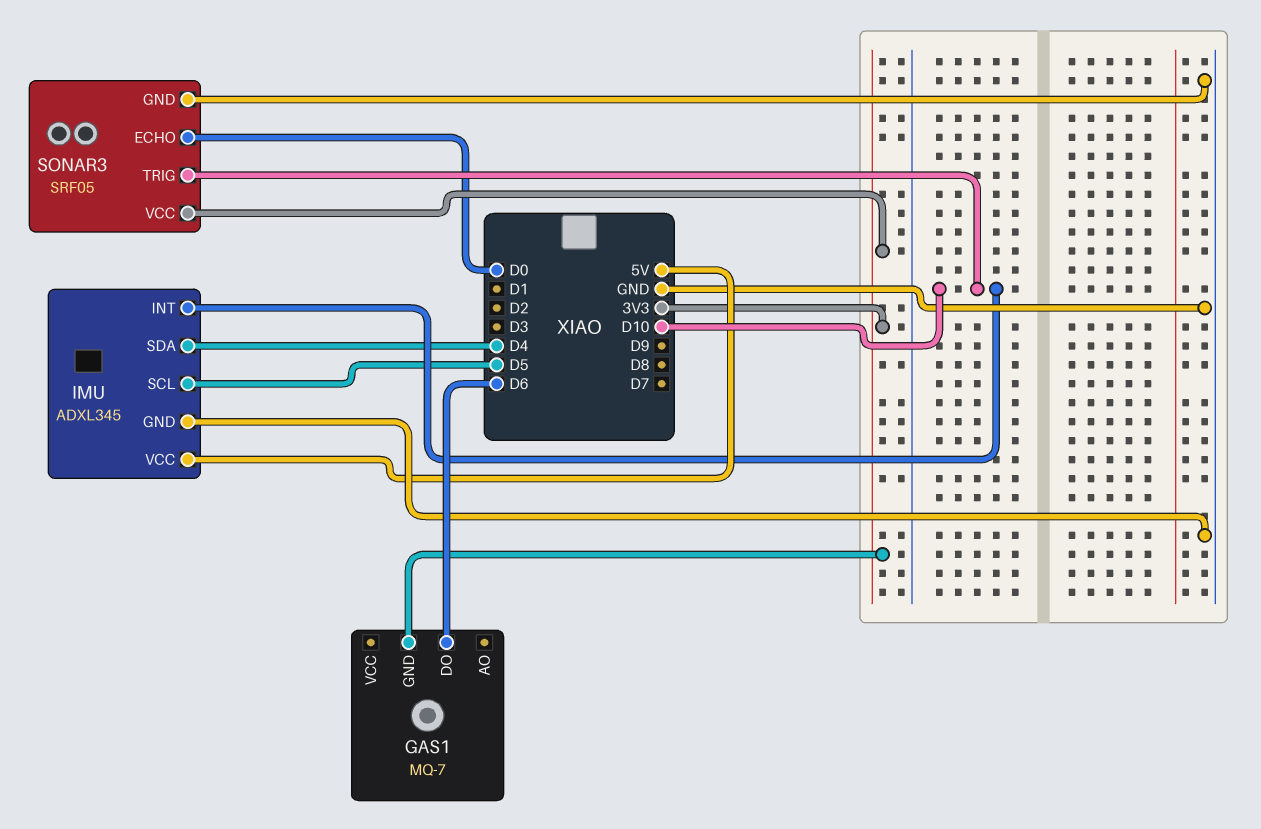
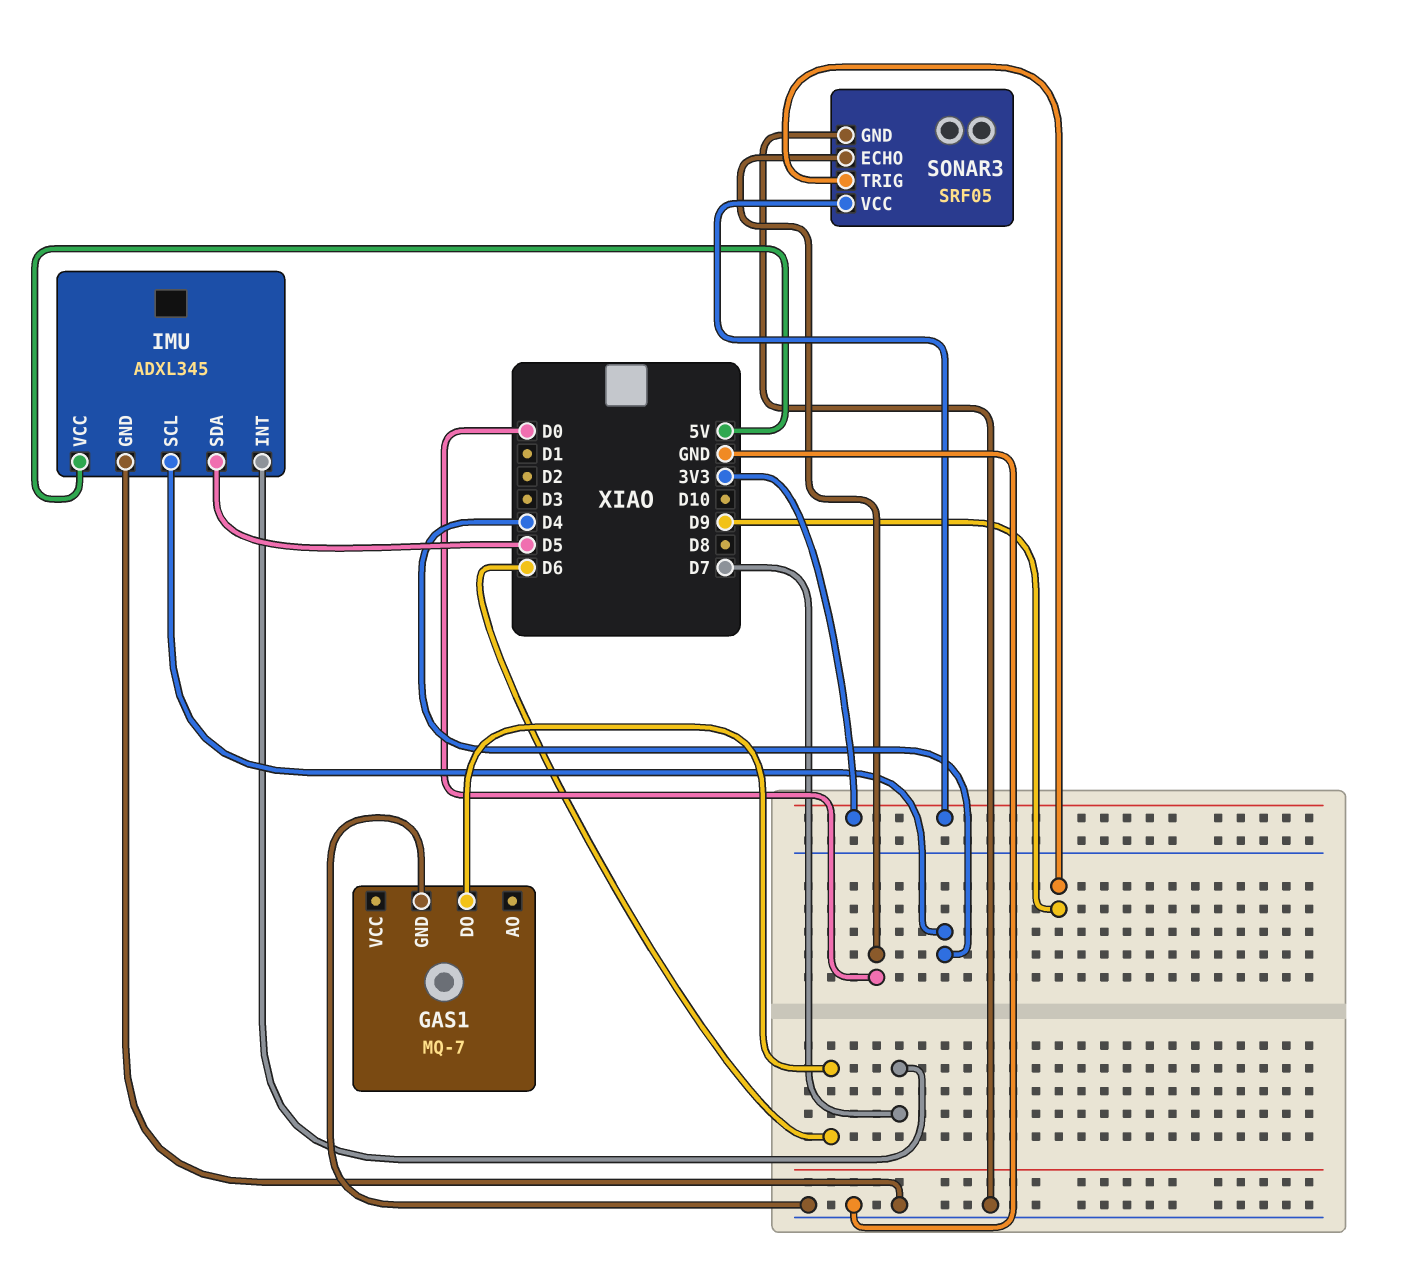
GAS1 pin GND: 3V3 -> GND
IMU pin INT: D10 -> D7
IMU pin SCL: D5 -> D4
IMU pin SDA: D4 -> D5
SONAR3 pin TRIG: D10 -> D9

